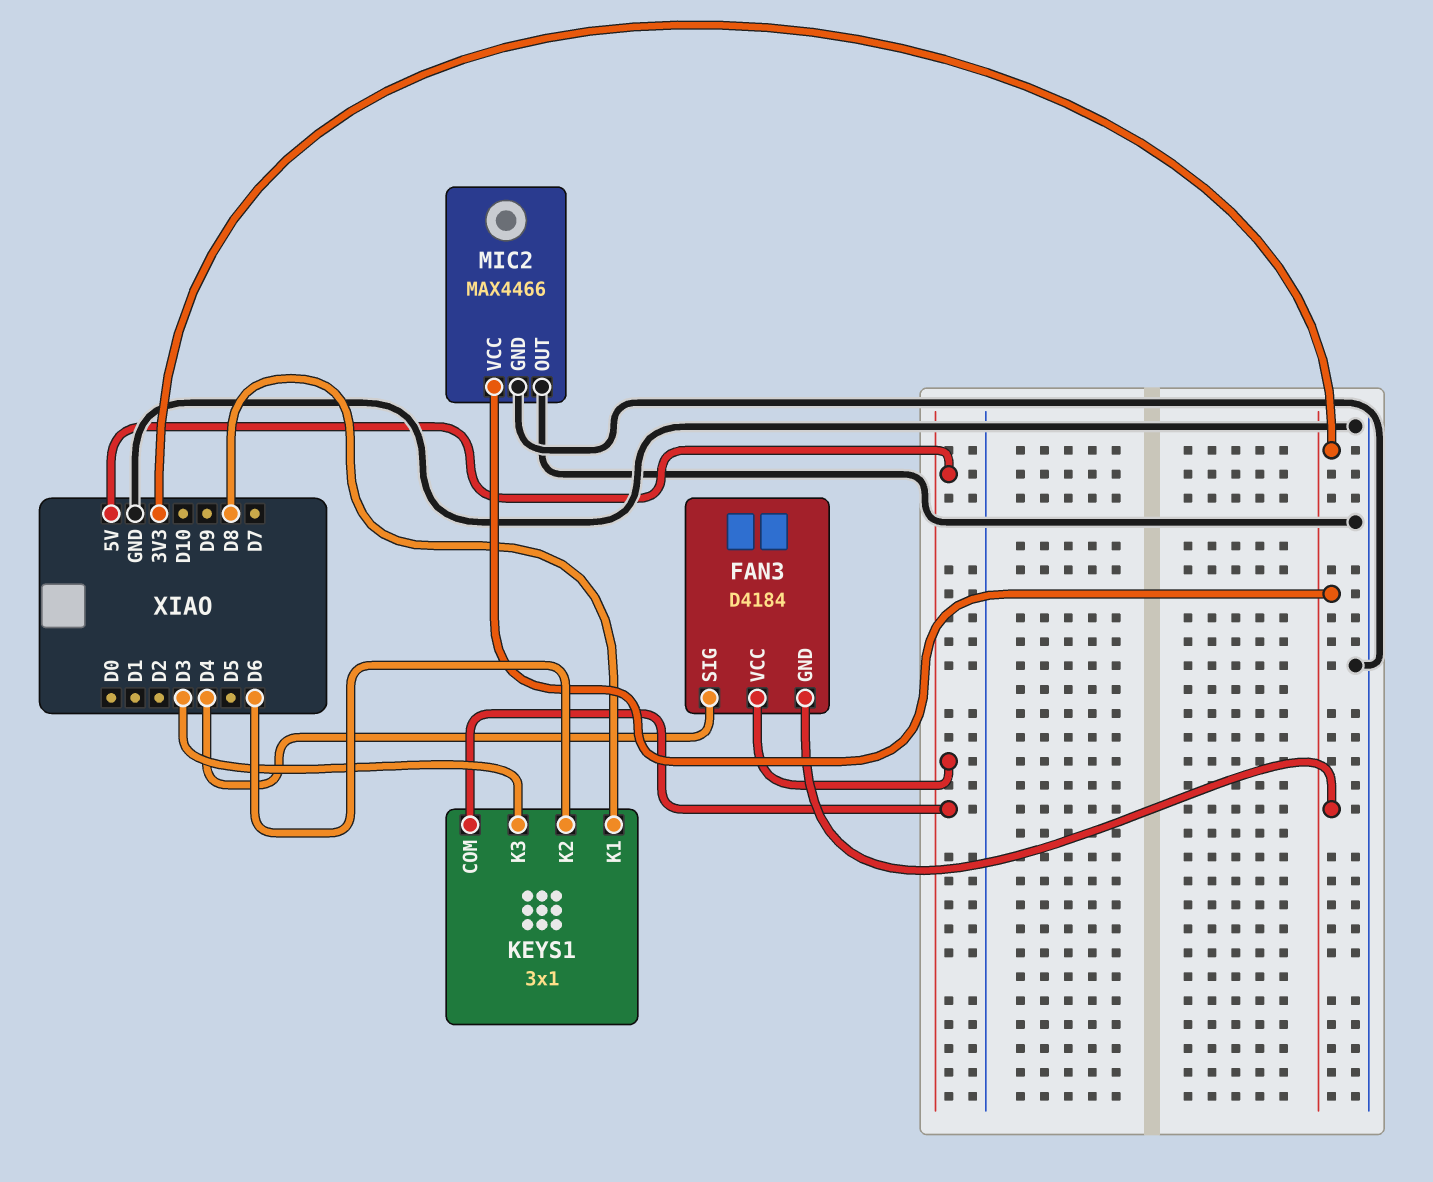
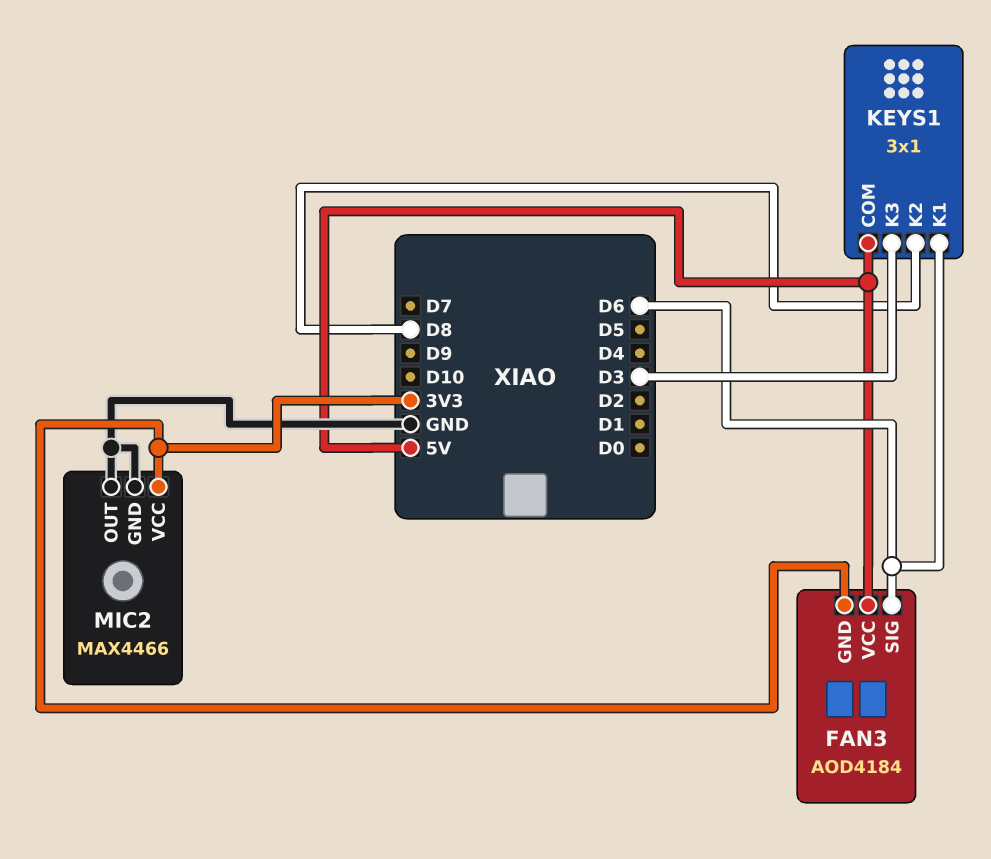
FAN3: D4184 -> AOD4184
FAN3 pin SIG: D4 -> D6
KEYS1 pin K1: D8 -> D6
KEYS1 pin K2: D6 -> D8

